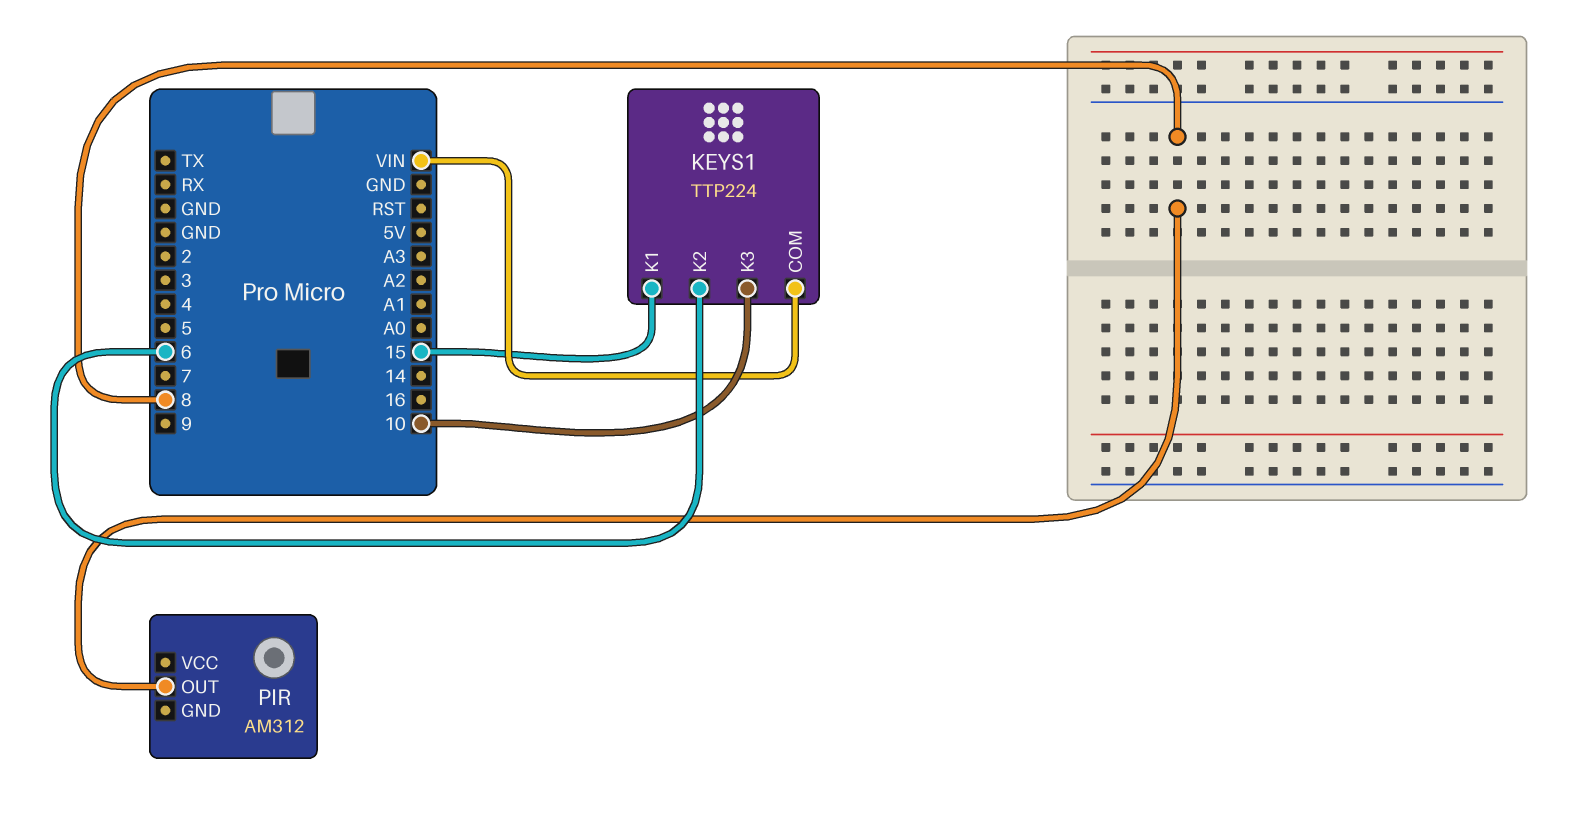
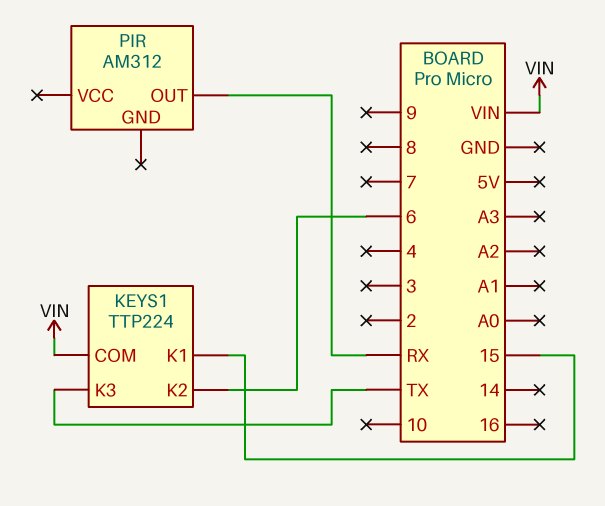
KEYS1 pin K3: 10 -> TX
PIR pin OUT: 8 -> RX

